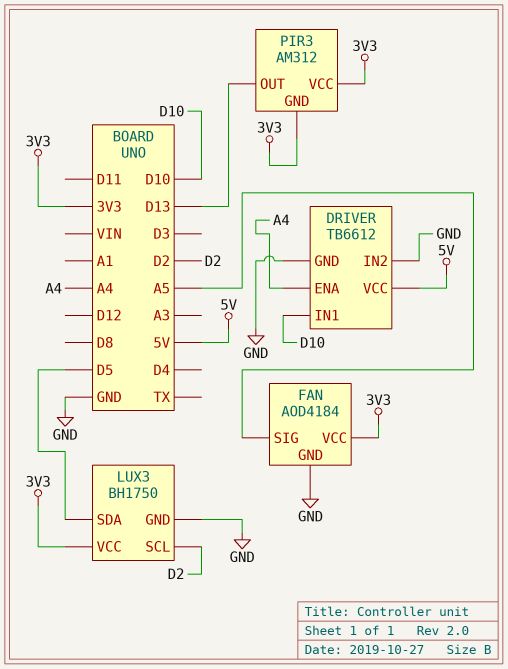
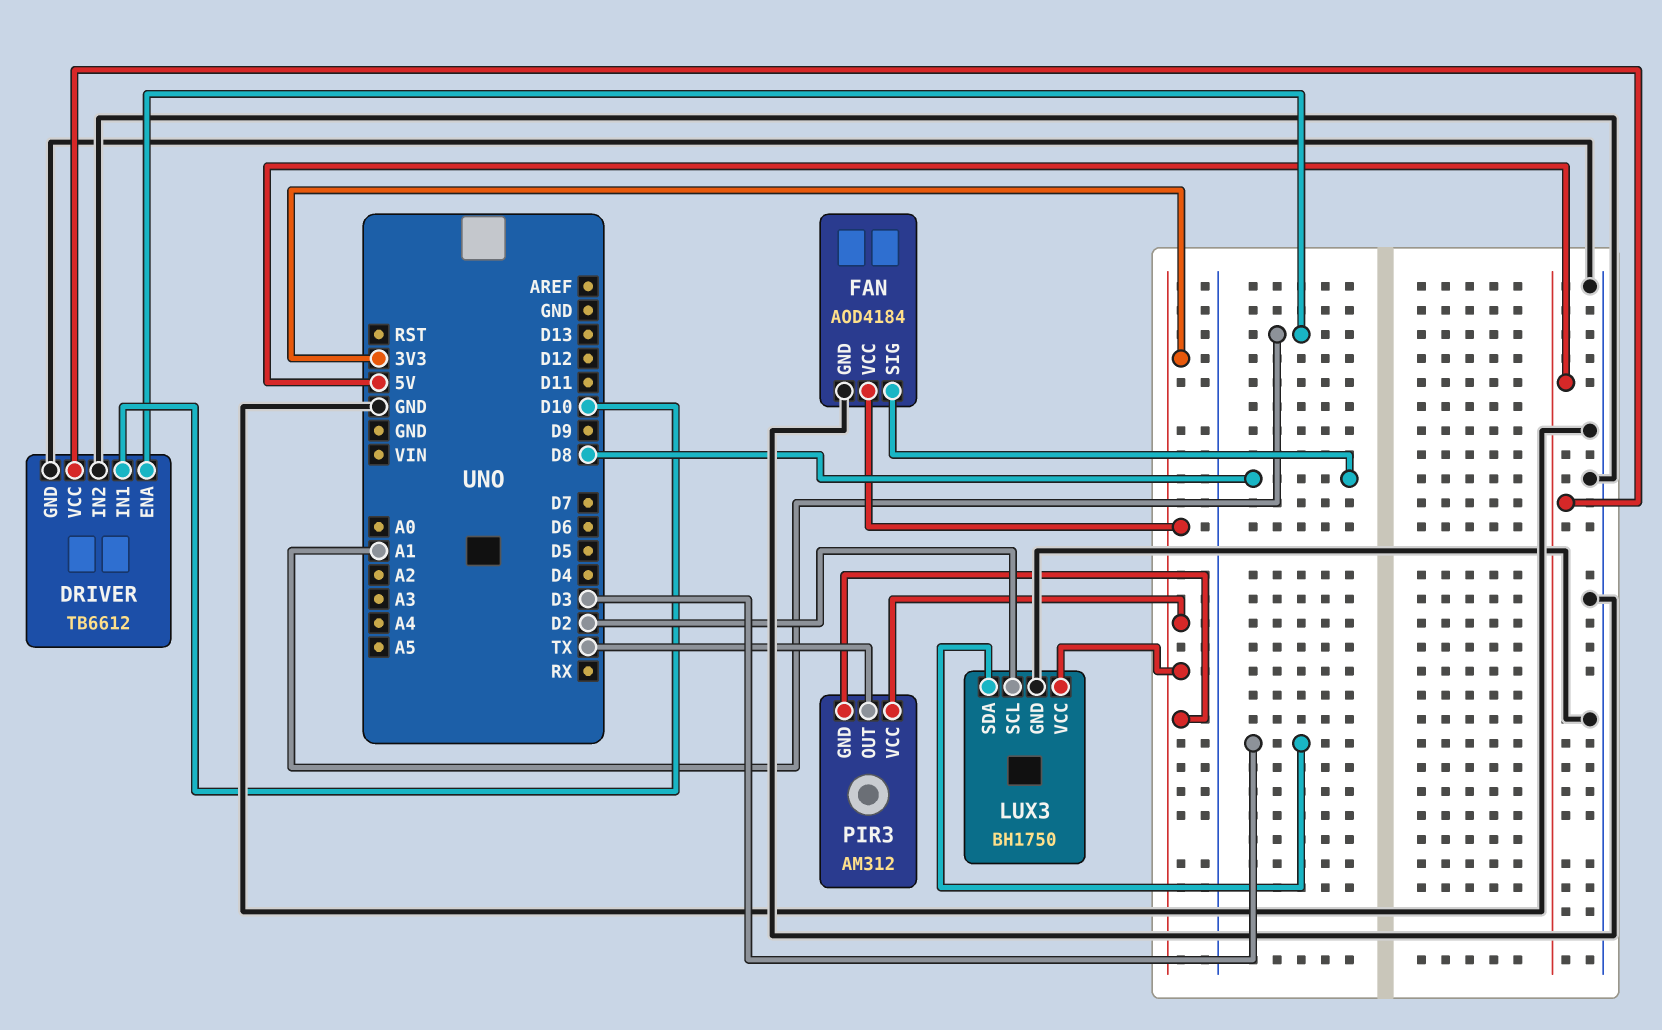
DRIVER pin ENA: A4 -> A1
FAN pin SIG: A5 -> D8
LUX3 pin SDA: D5 -> D3
PIR3 pin OUT: D13 -> TX

